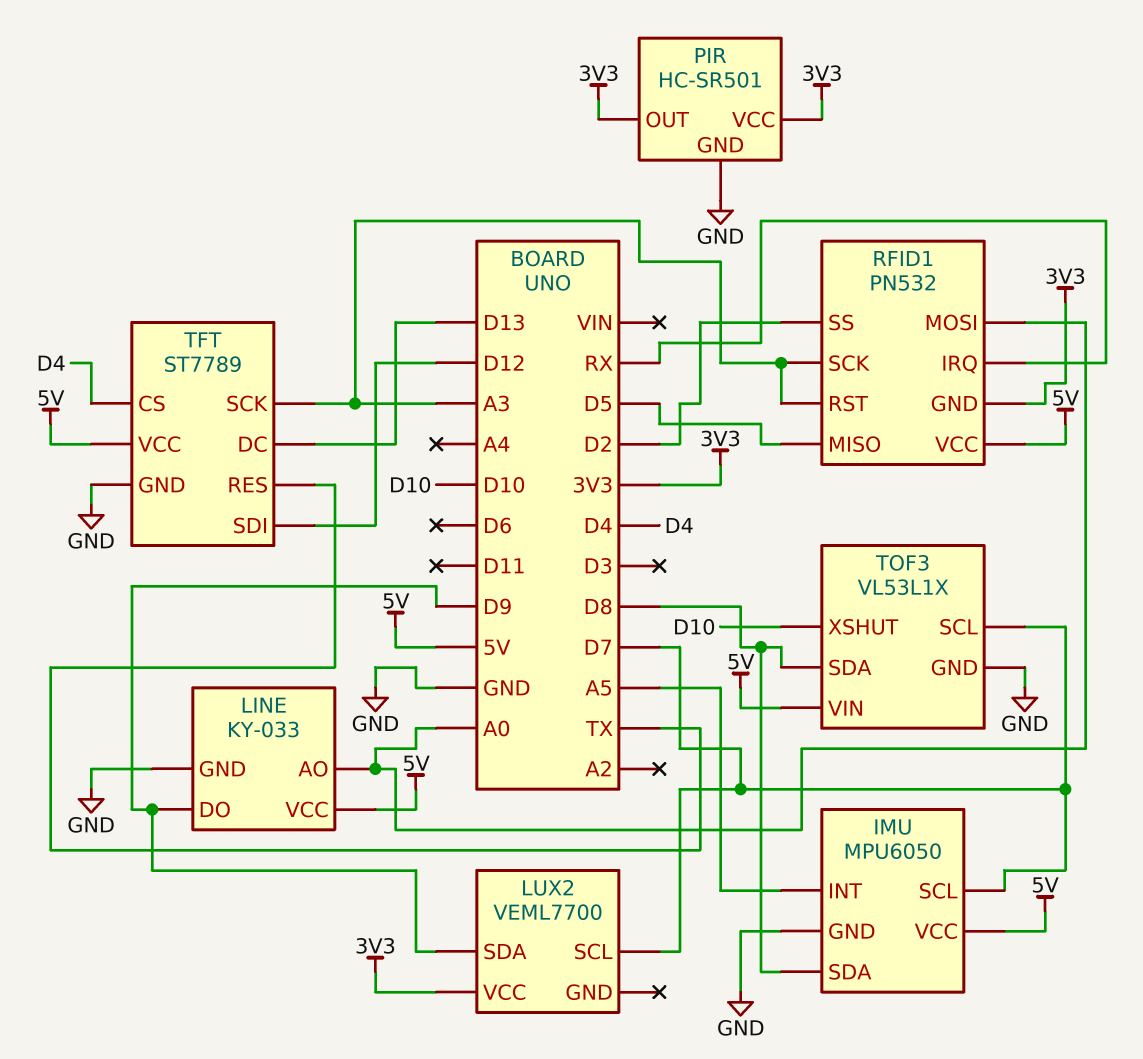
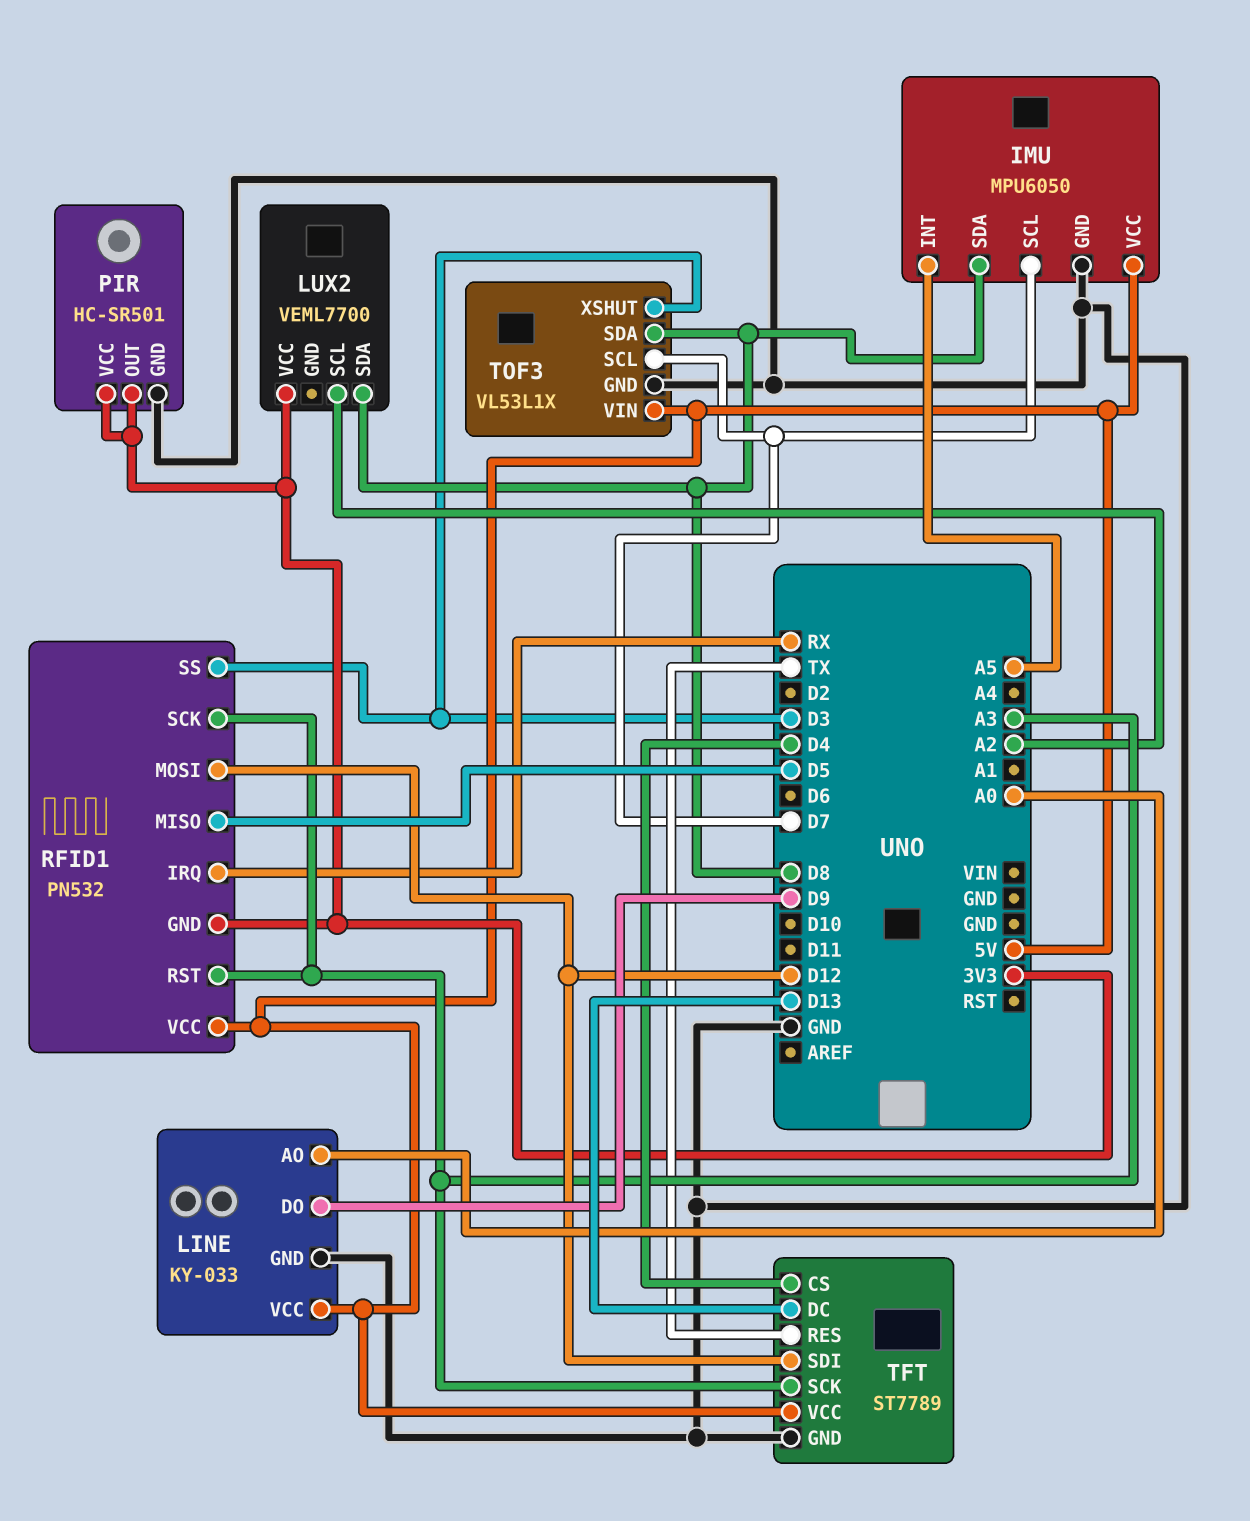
LUX2 pin SCL: D7 -> A2
LUX2 pin SDA: D9 -> D8
RFID1 pin MOSI: A0 -> D12
RFID1 pin SS: D2 -> D3
TOF3 pin XSHUT: D10 -> D3

